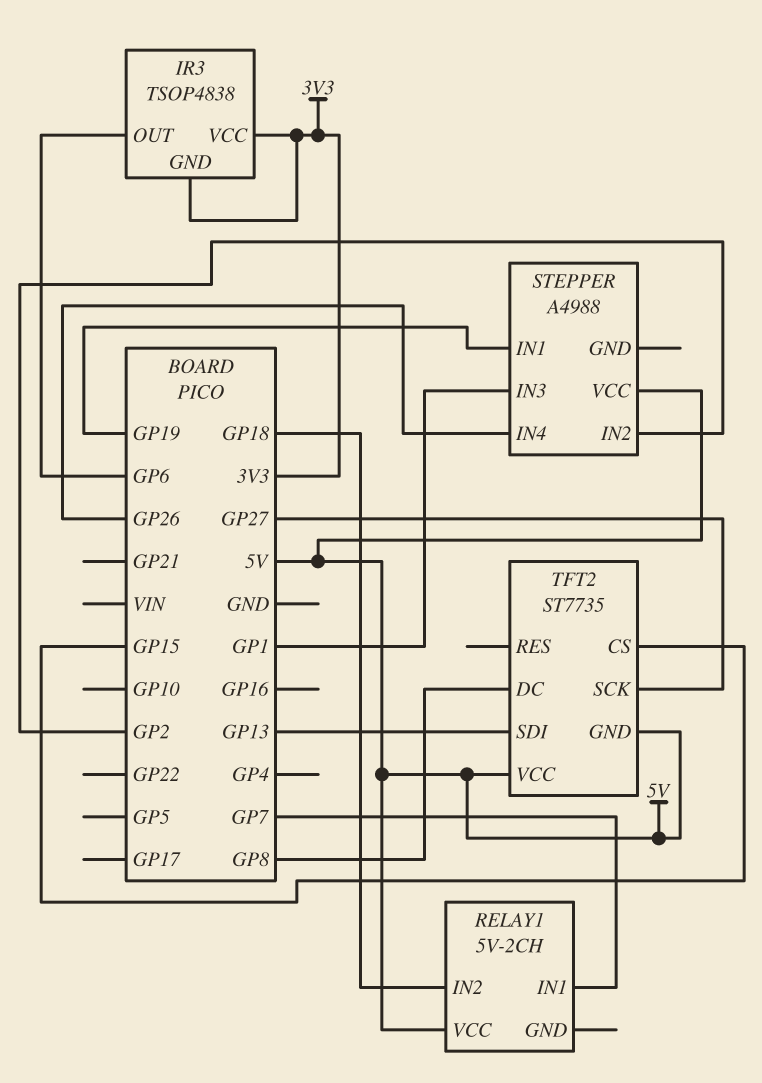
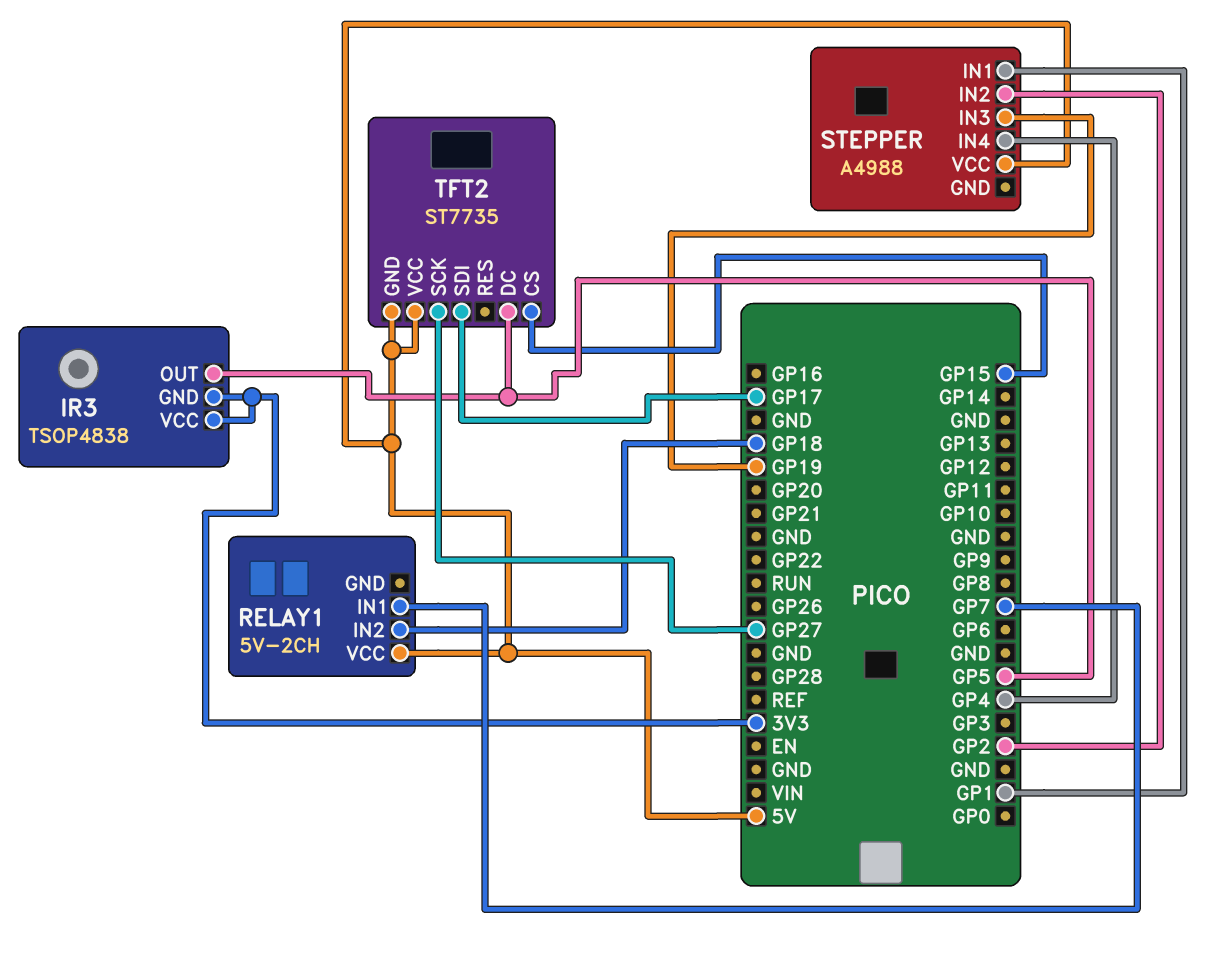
IR3 pin OUT: GP6 -> GP5
STEPPER pin IN1: GP19 -> GP1
STEPPER pin IN3: GP1 -> GP19
STEPPER pin IN4: GP26 -> GP4
TFT2 pin DC: GP8 -> GP5
TFT2 pin SDI: GP13 -> GP17

